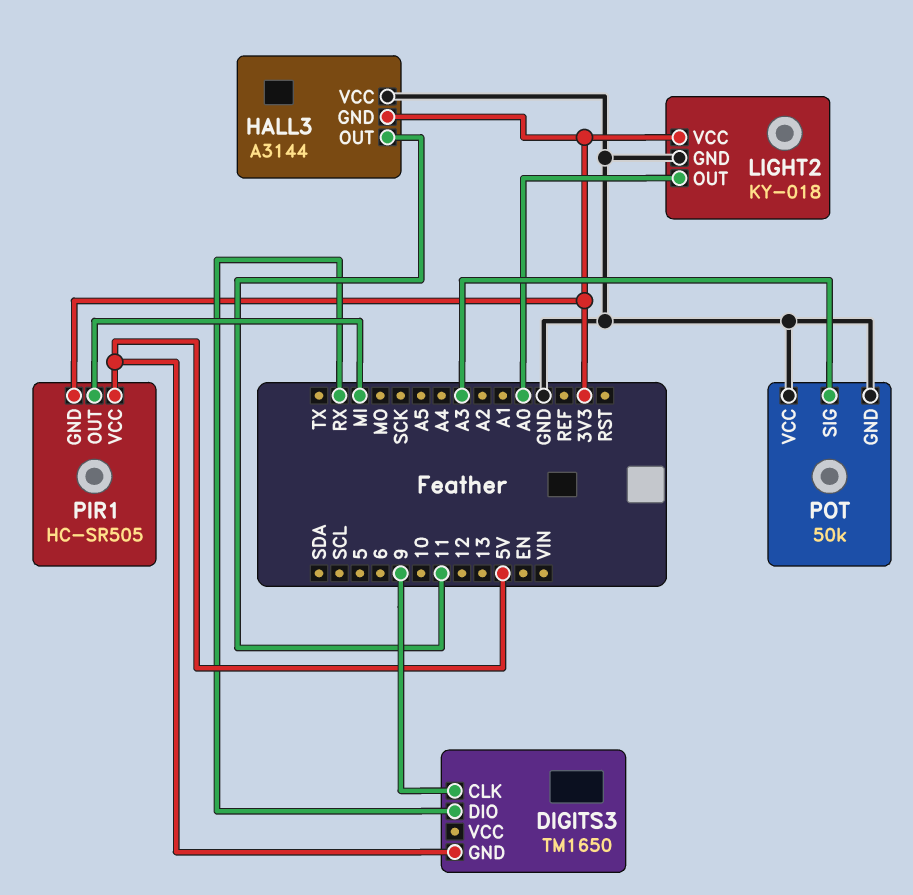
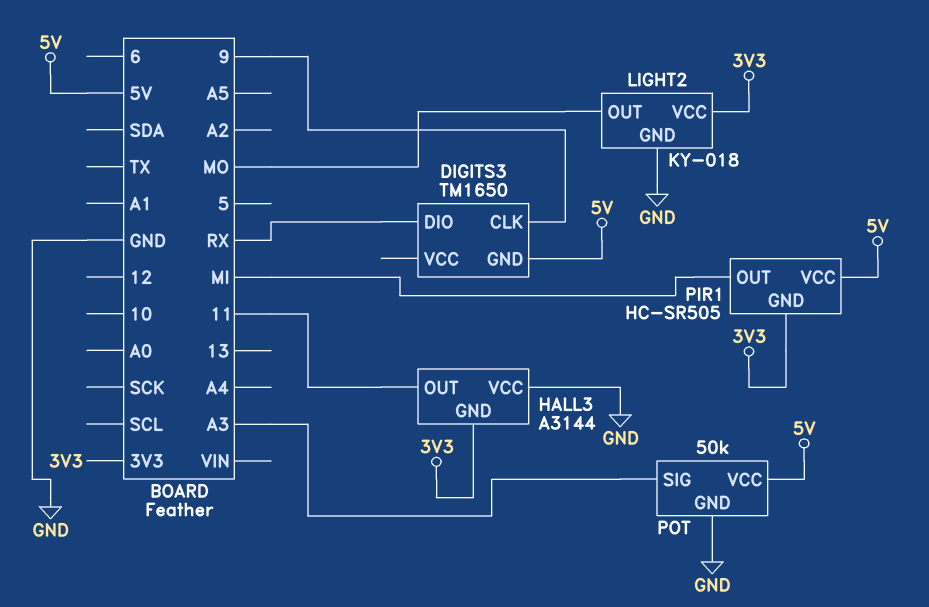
LIGHT2 pin OUT: A0 -> MO
POT pin VCC: GND -> 5V

